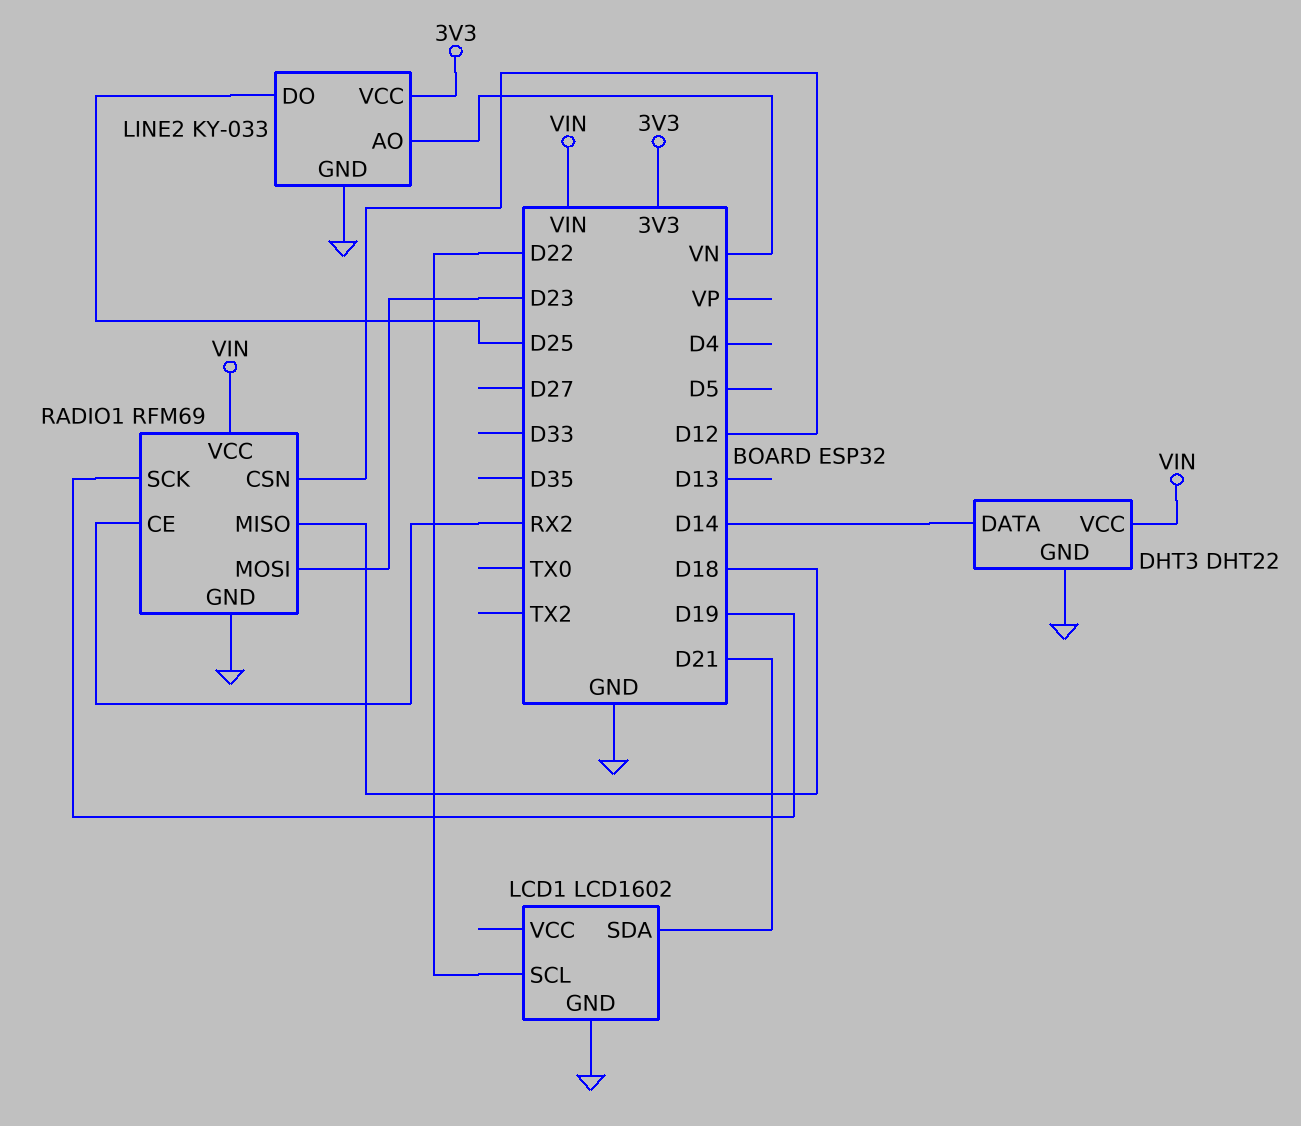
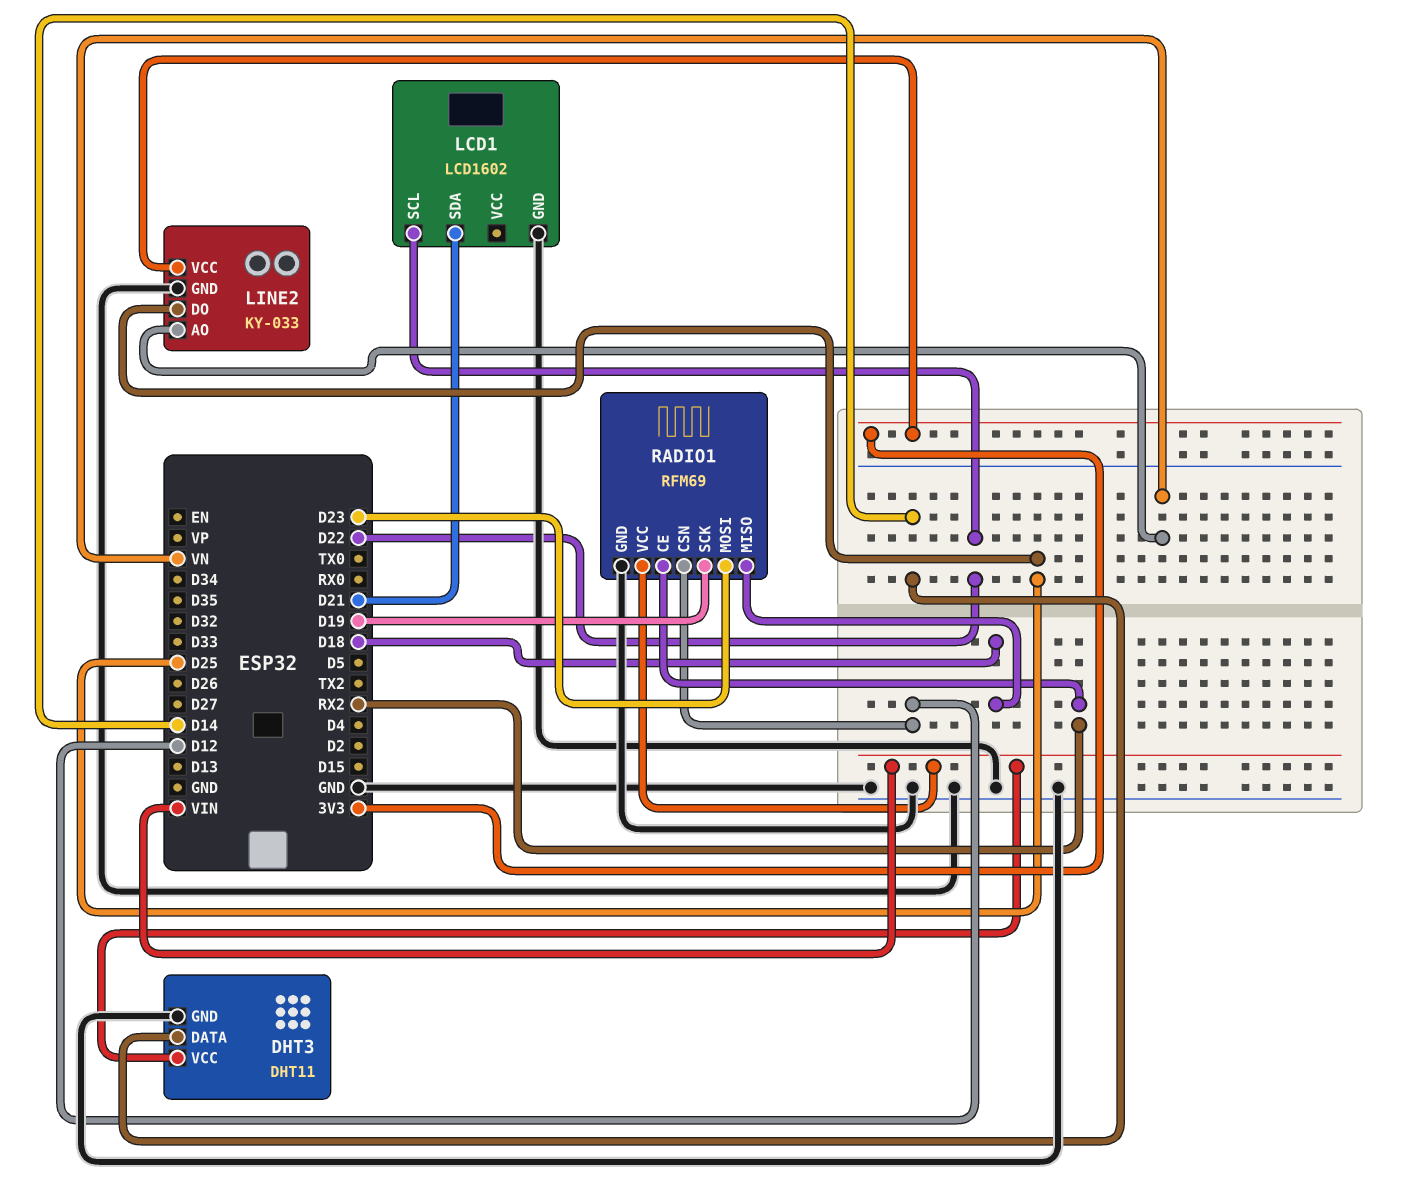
DHT3: DHT22 -> DHT11

